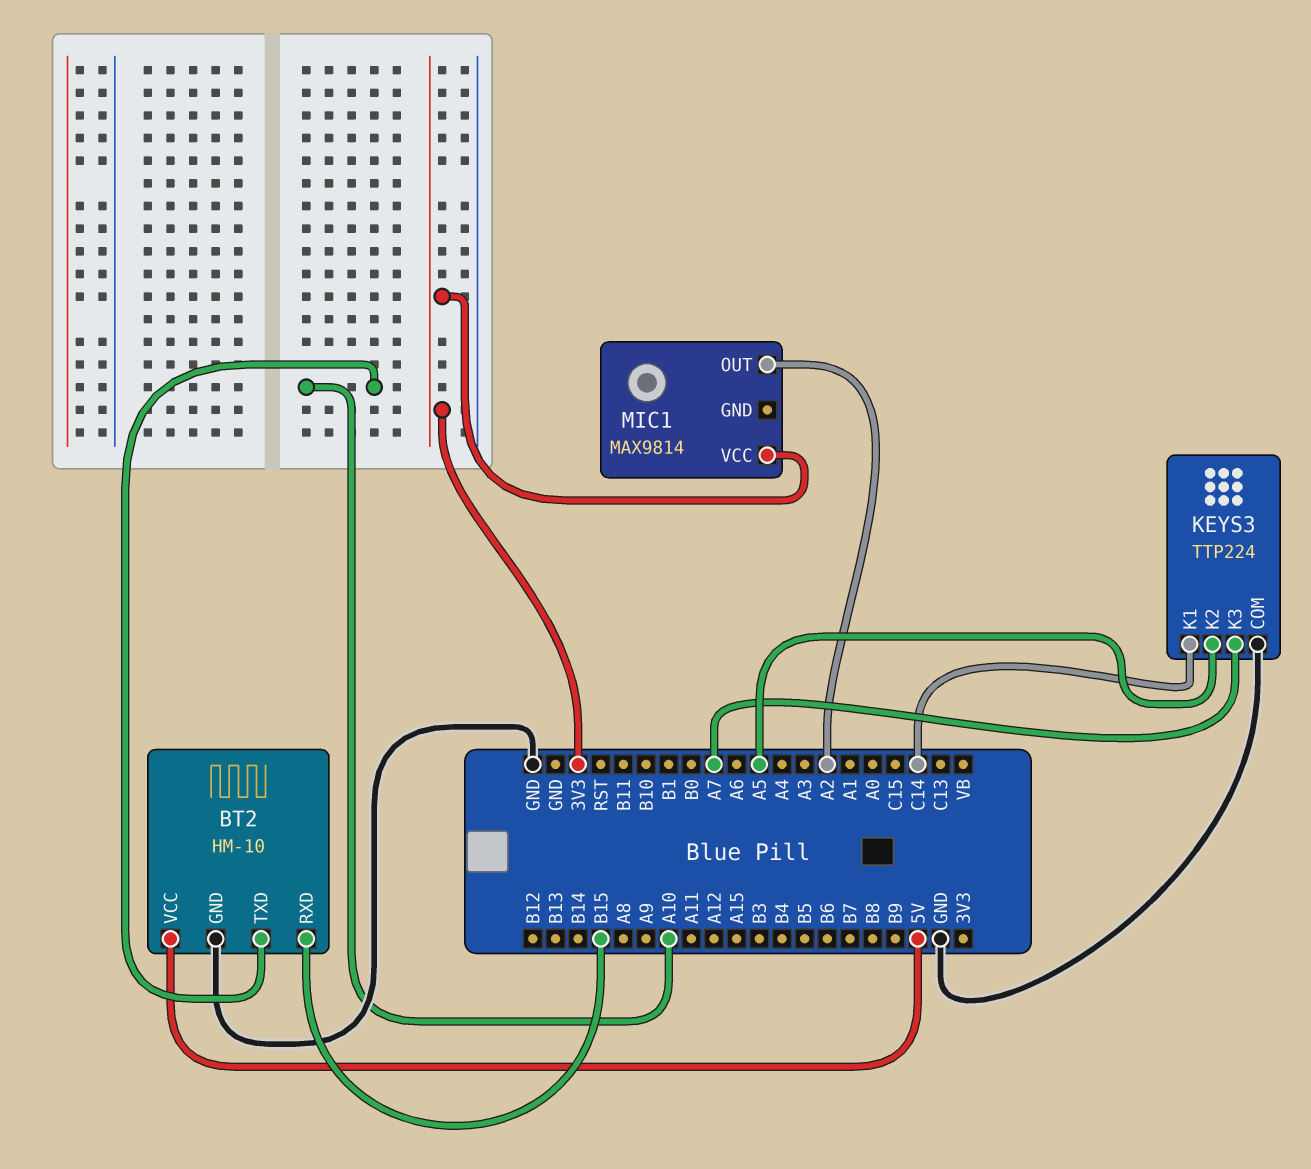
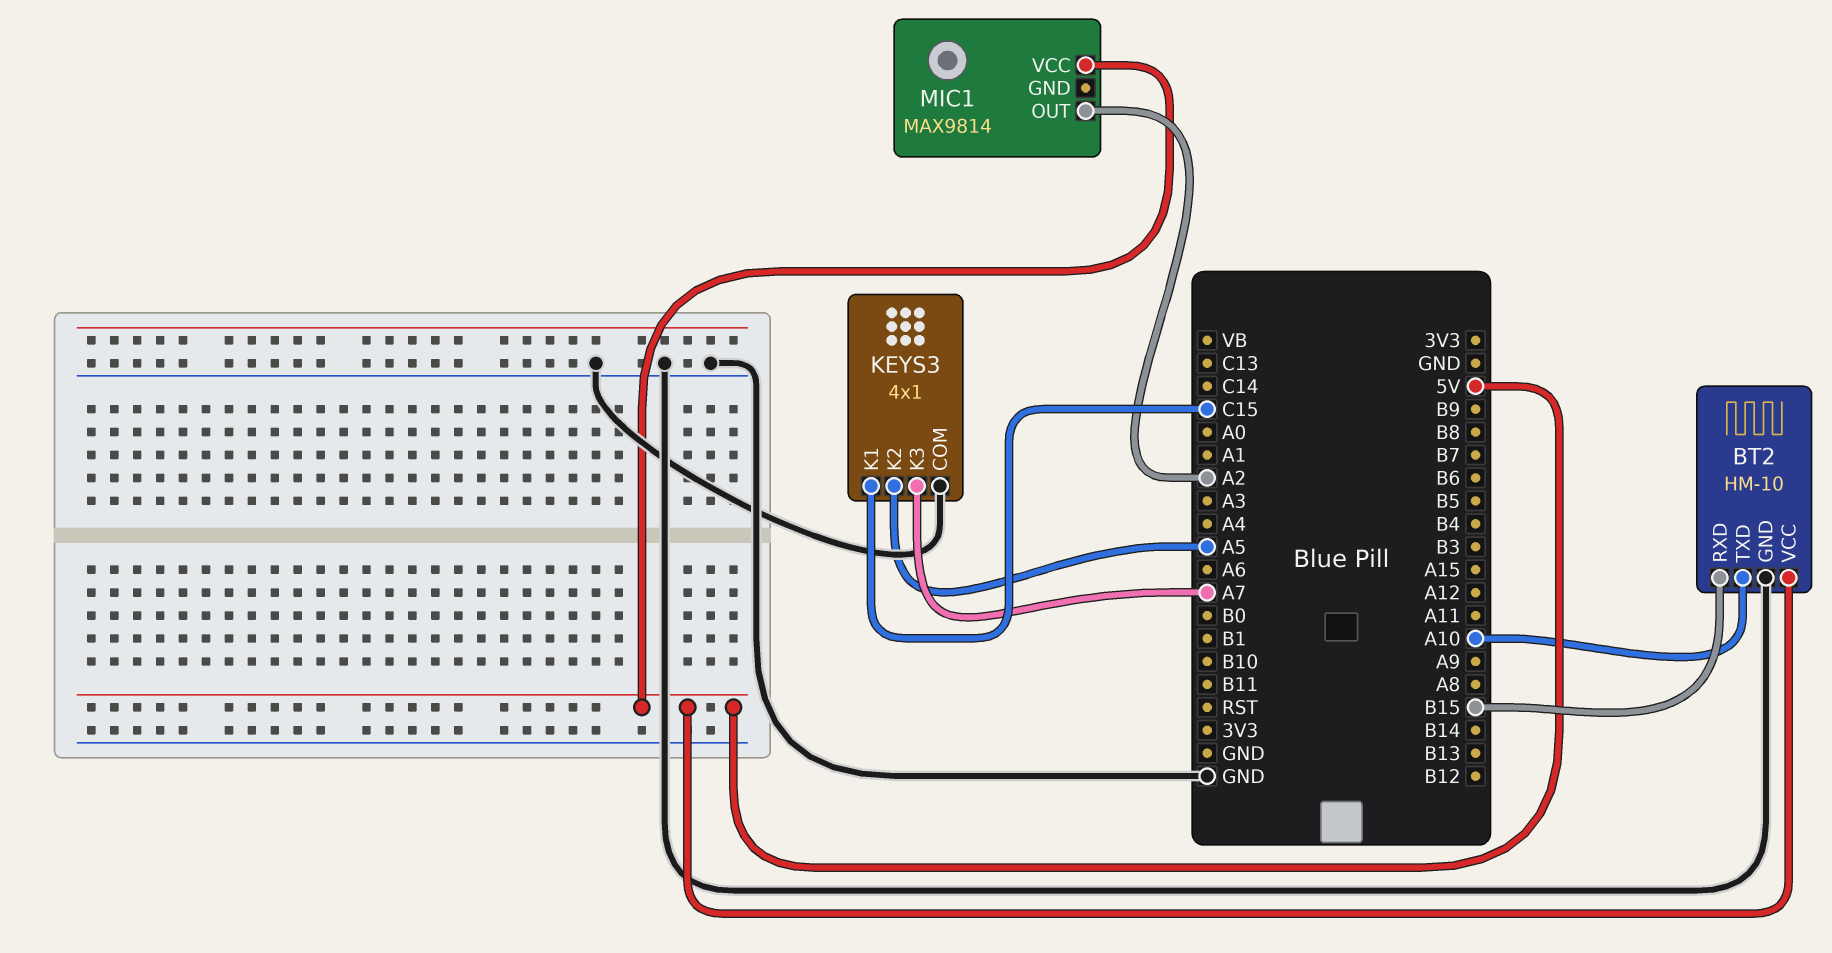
KEYS3: TTP224 -> 4x1
KEYS3 pin K1: C14 -> C15
MIC1 pin VCC: 3V3 -> 5V

